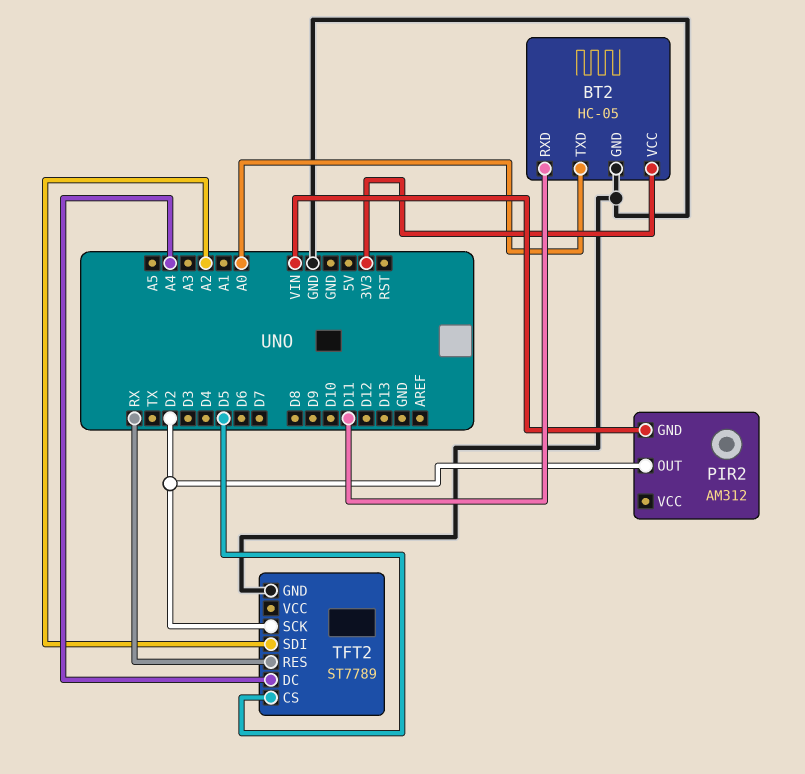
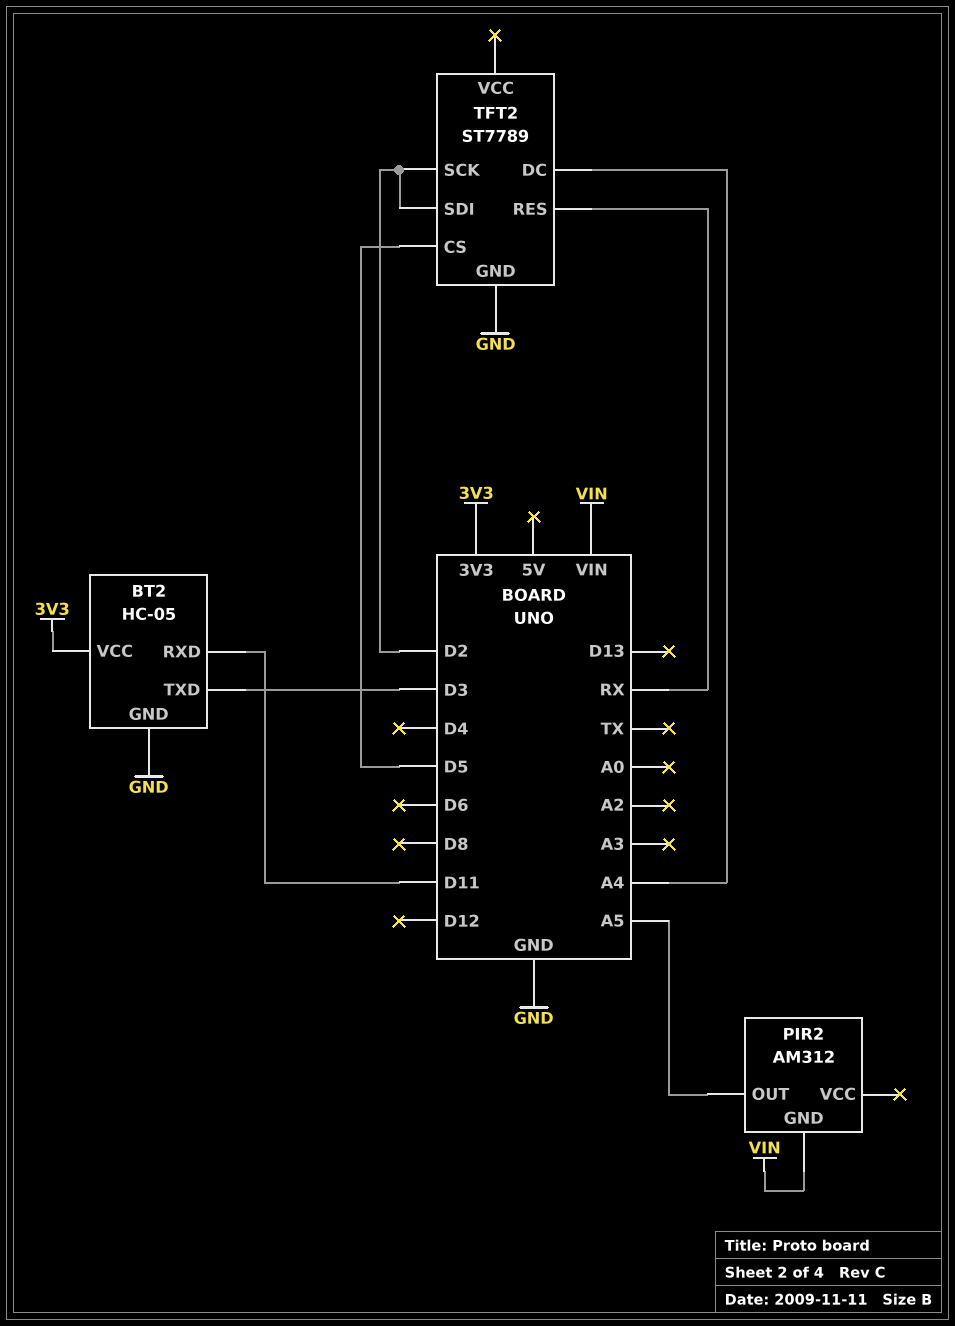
BT2 pin TXD: A0 -> D3
PIR2 pin OUT: D2 -> A5
TFT2 pin SDI: A2 -> D2

